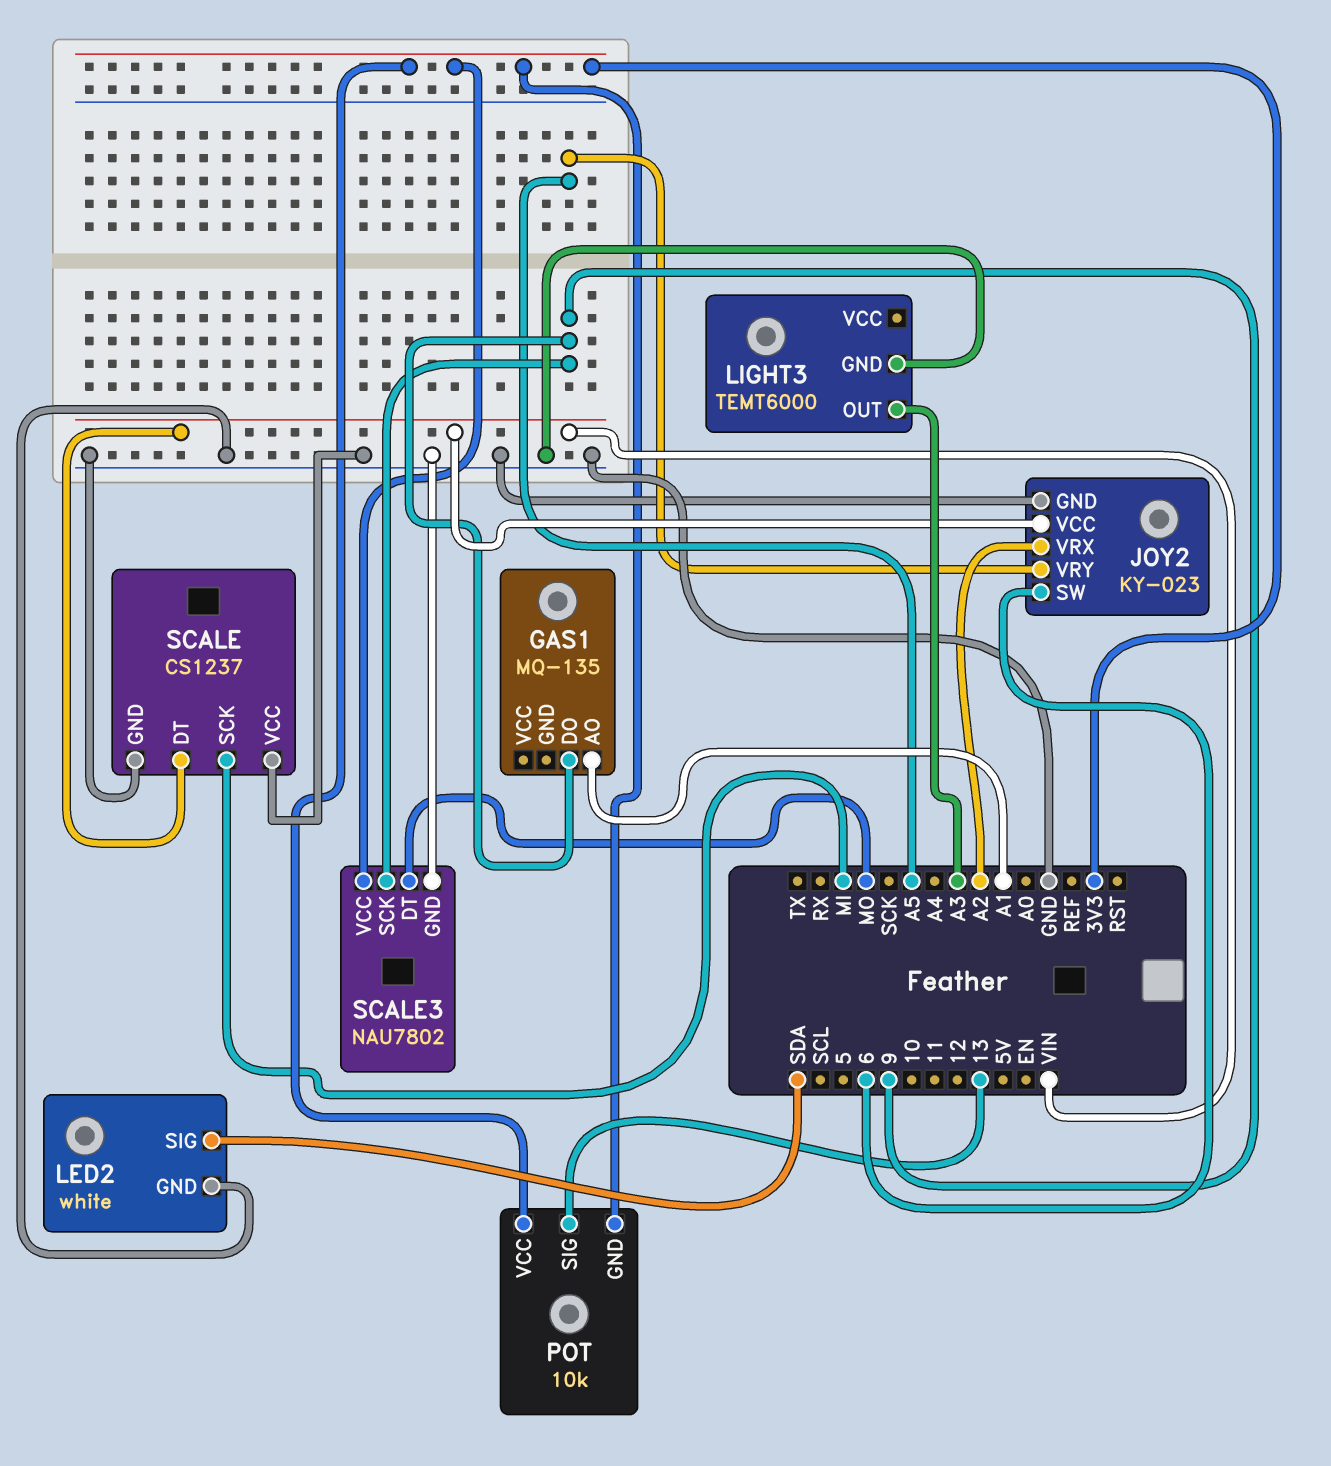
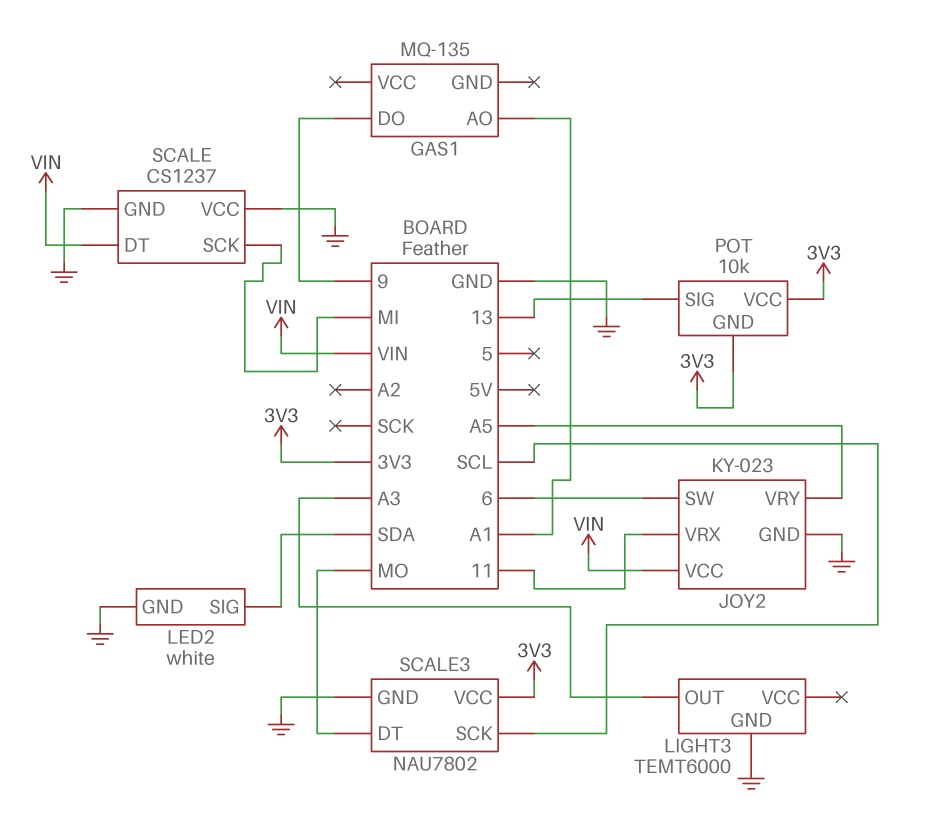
JOY2 pin VRX: A2 -> 11
SCALE3 pin SCK: 9 -> SCL

